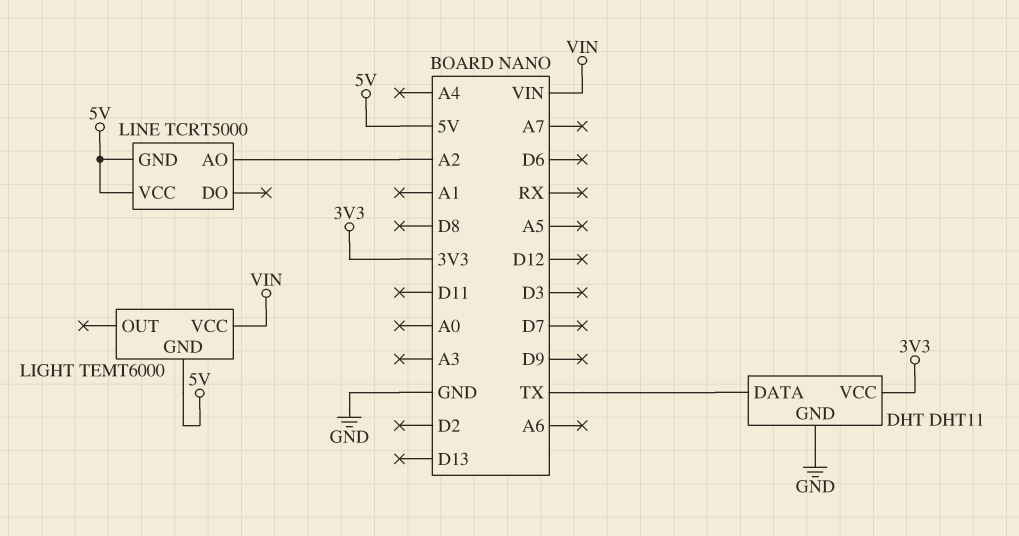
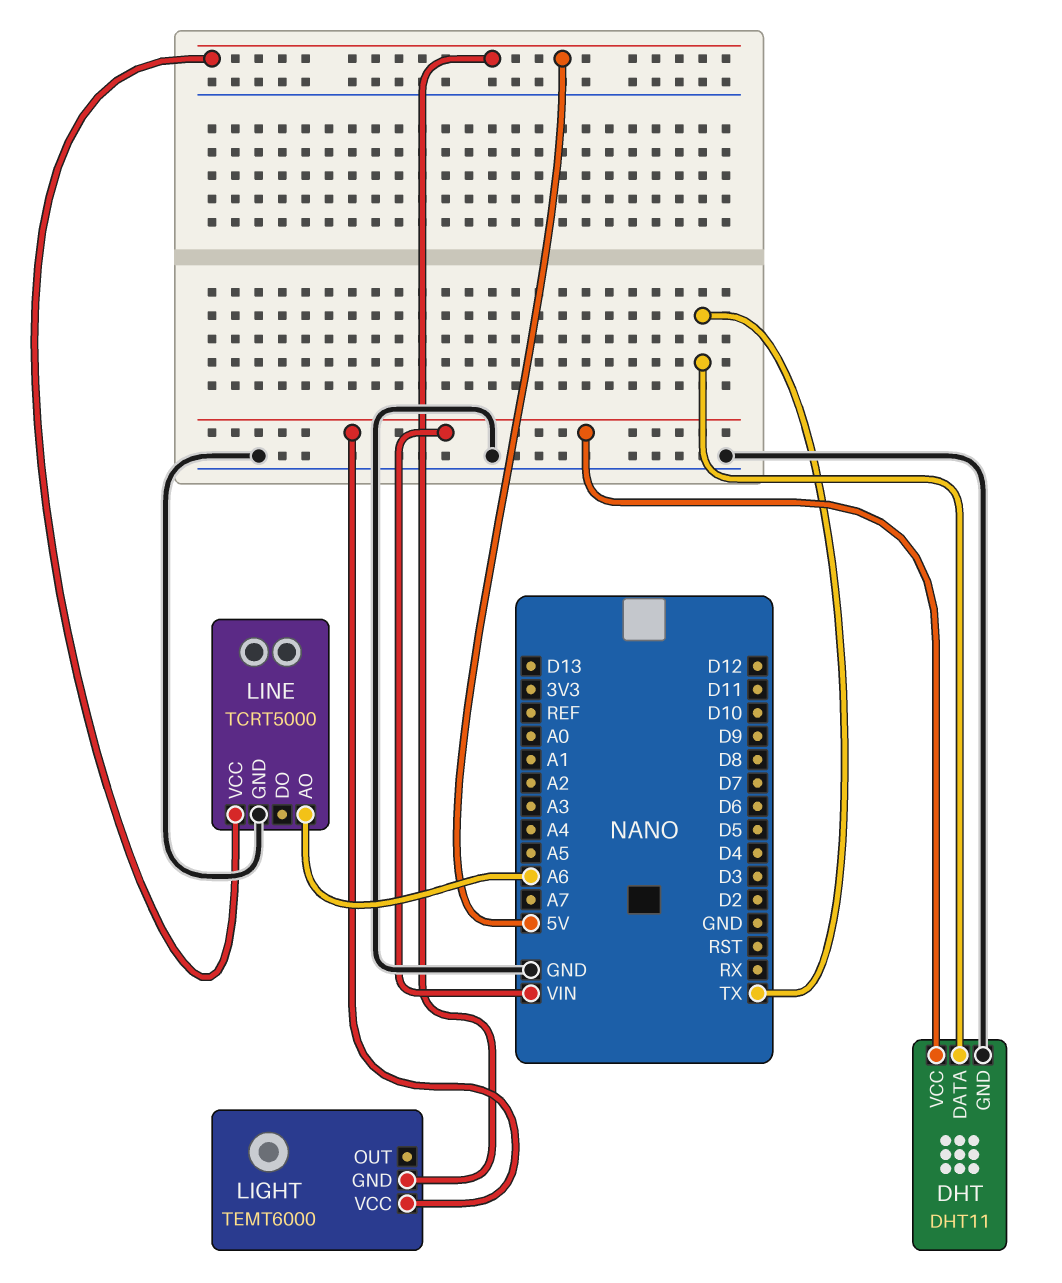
DHT pin VCC: 3V3 -> VIN
LINE pin AO: A2 -> A6
LINE pin GND: 5V -> GND

